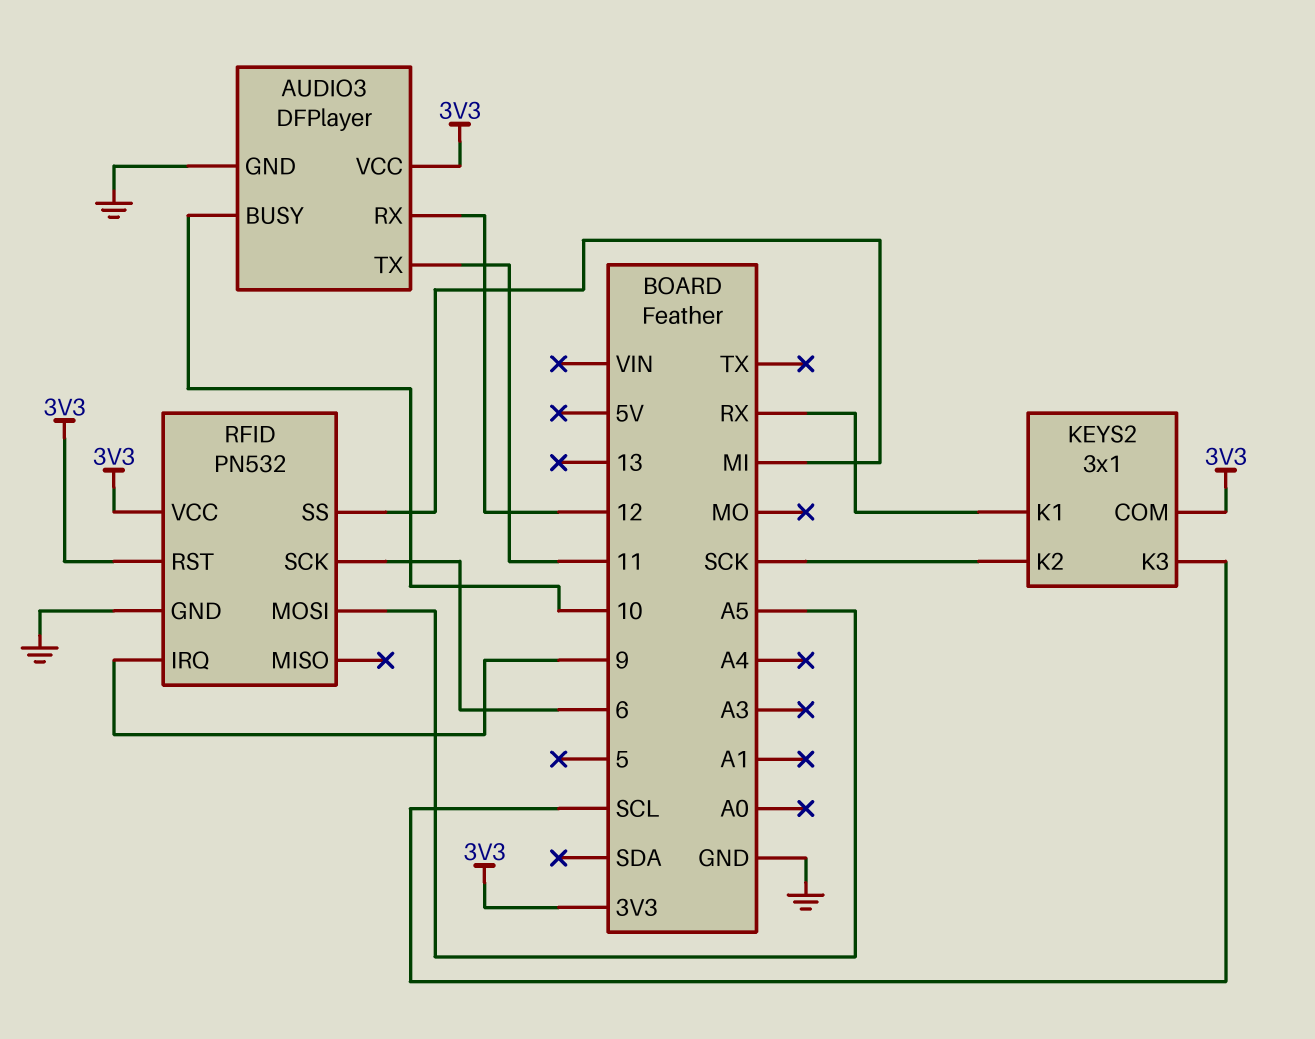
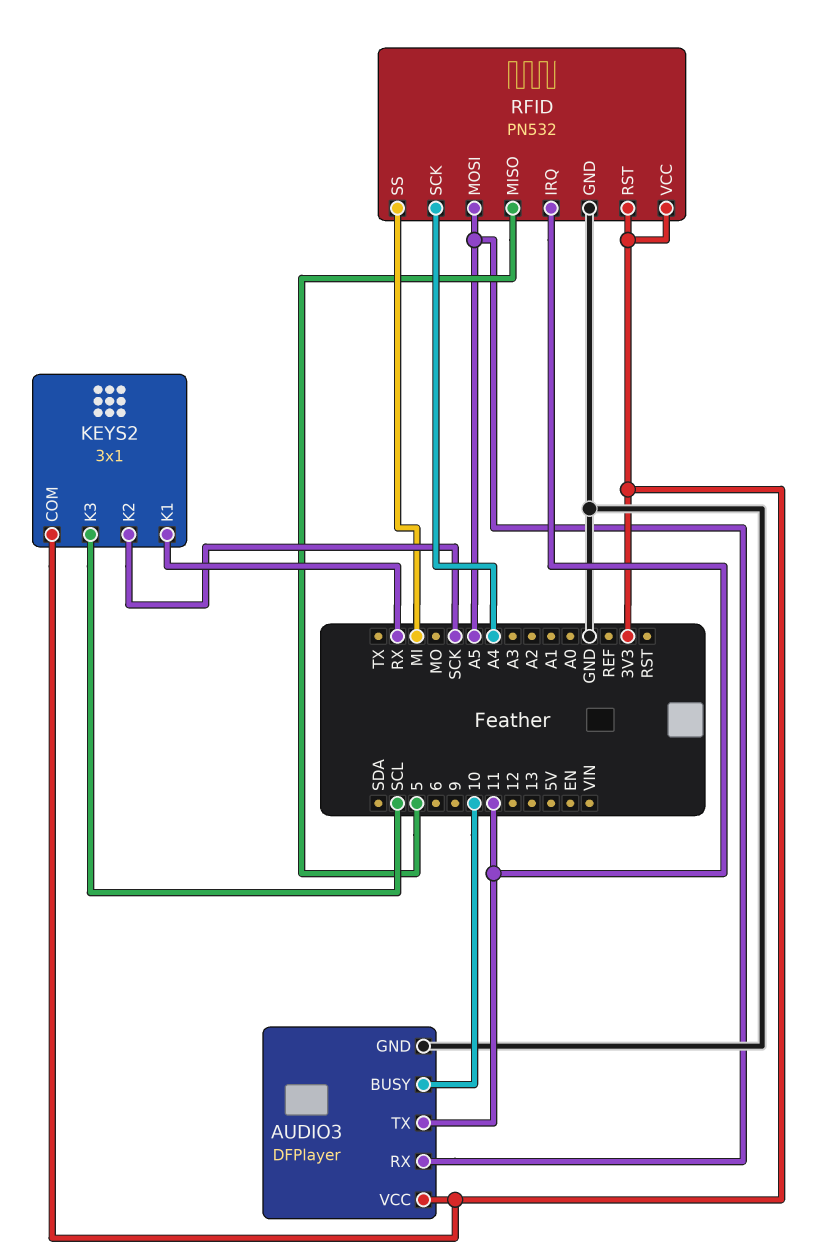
AUDIO3 pin RX: 12 -> A5
RFID pin IRQ: 9 -> 11
RFID pin MISO: none -> 5
RFID pin SCK: 6 -> A4

